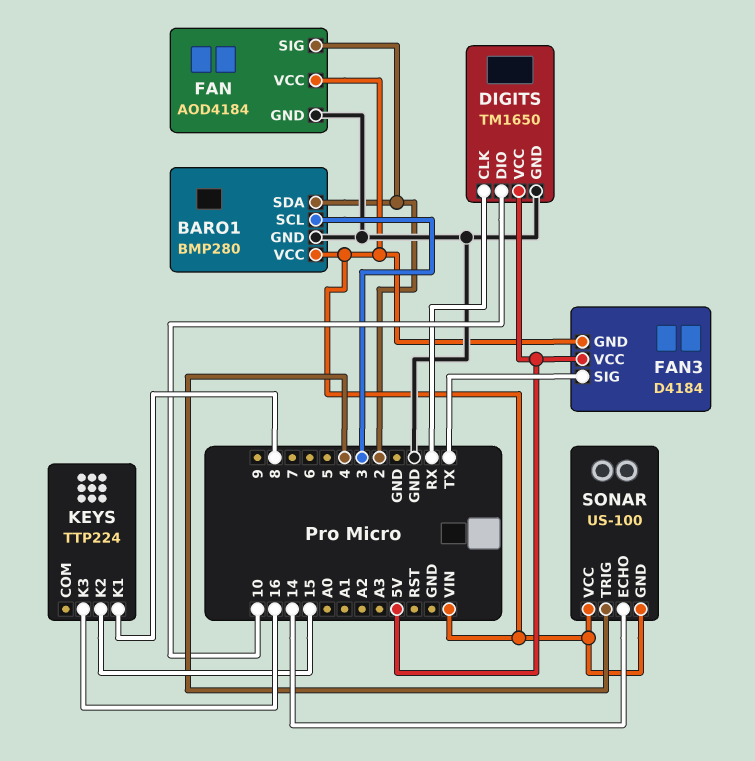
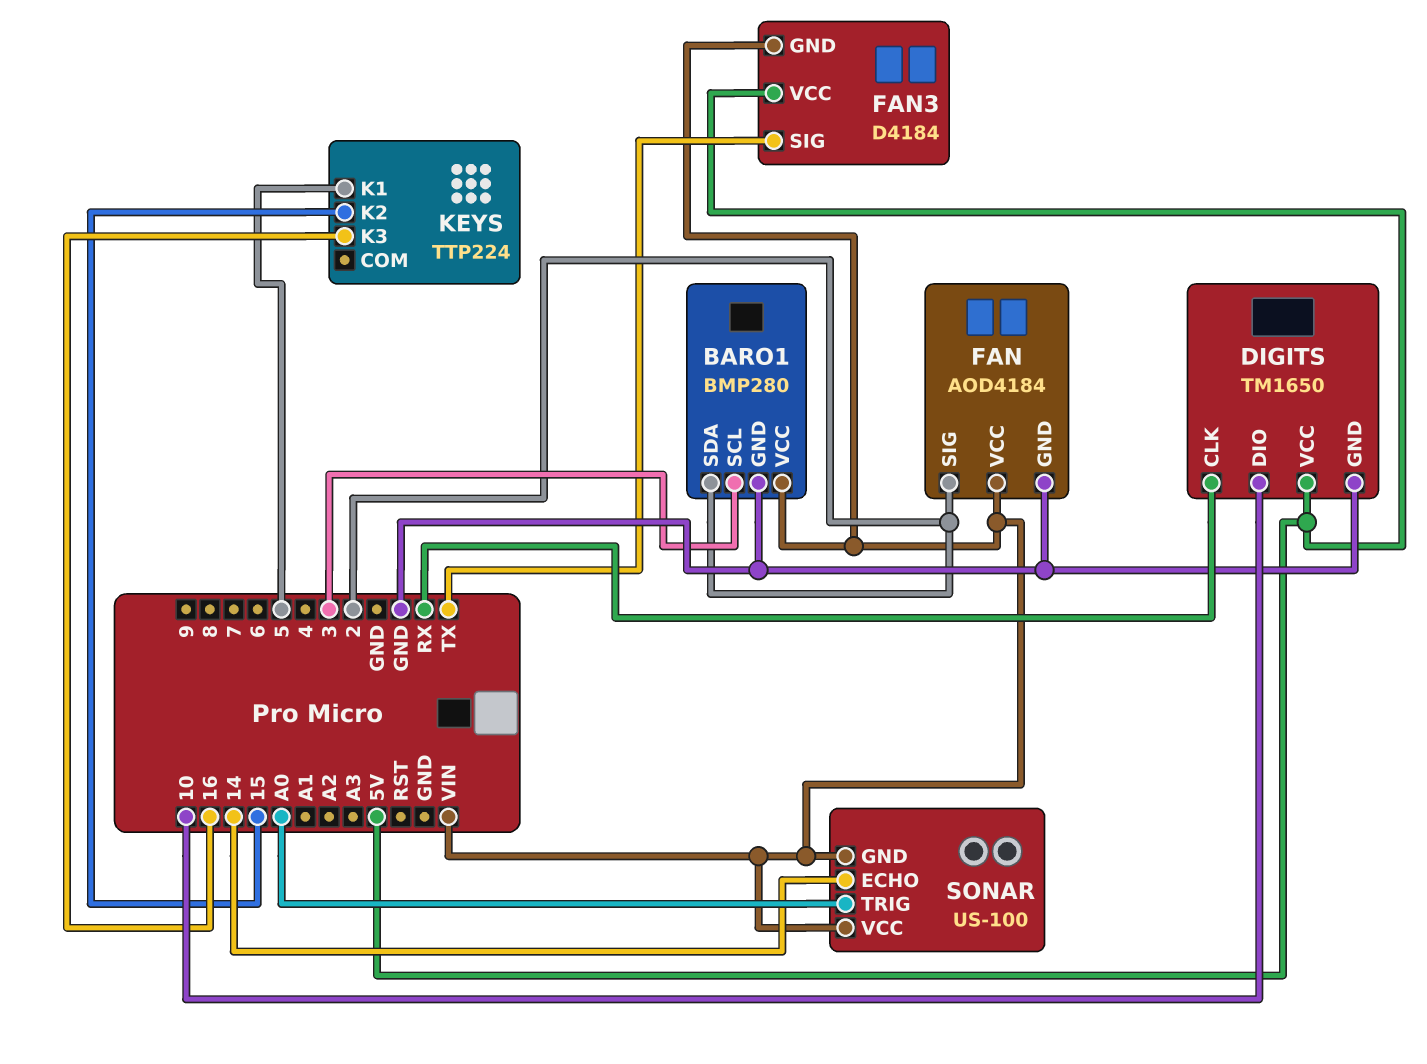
KEYS pin K1: 8 -> 5
SONAR pin TRIG: 4 -> A0

